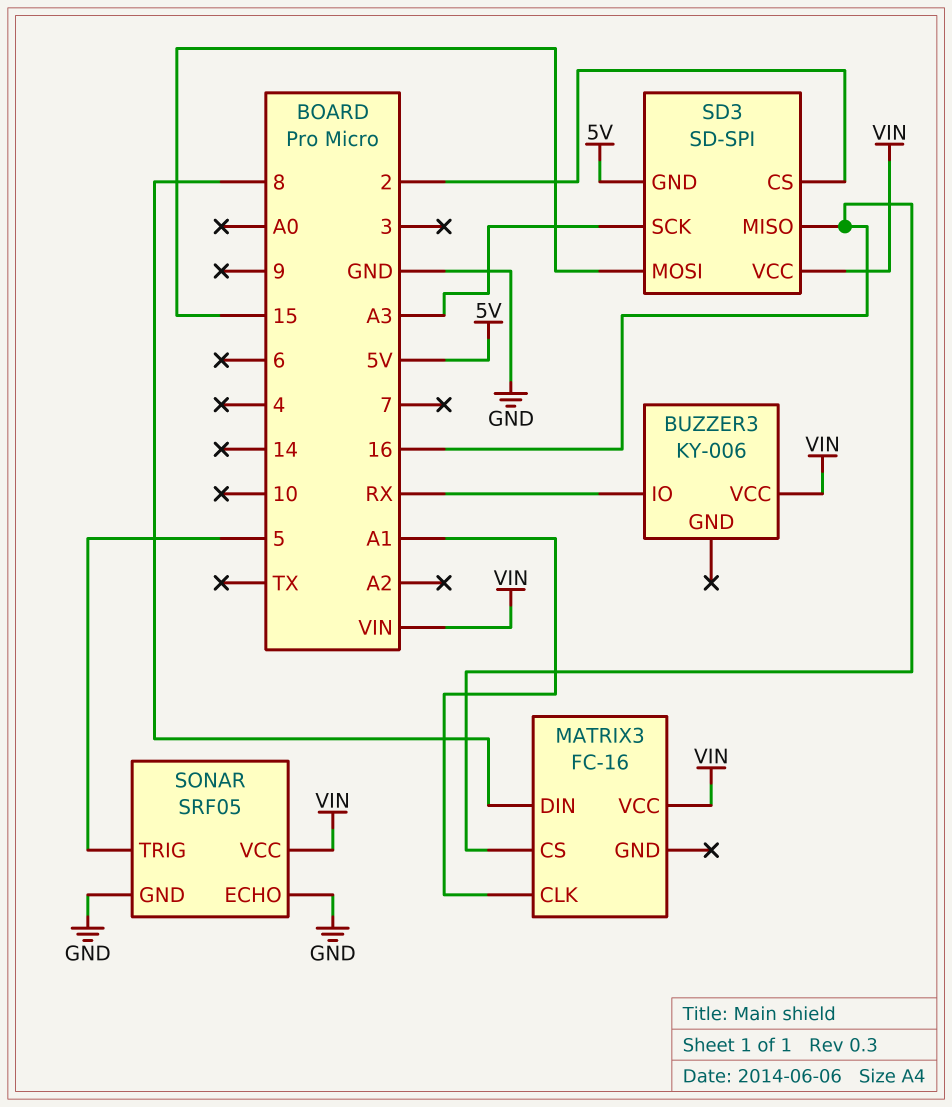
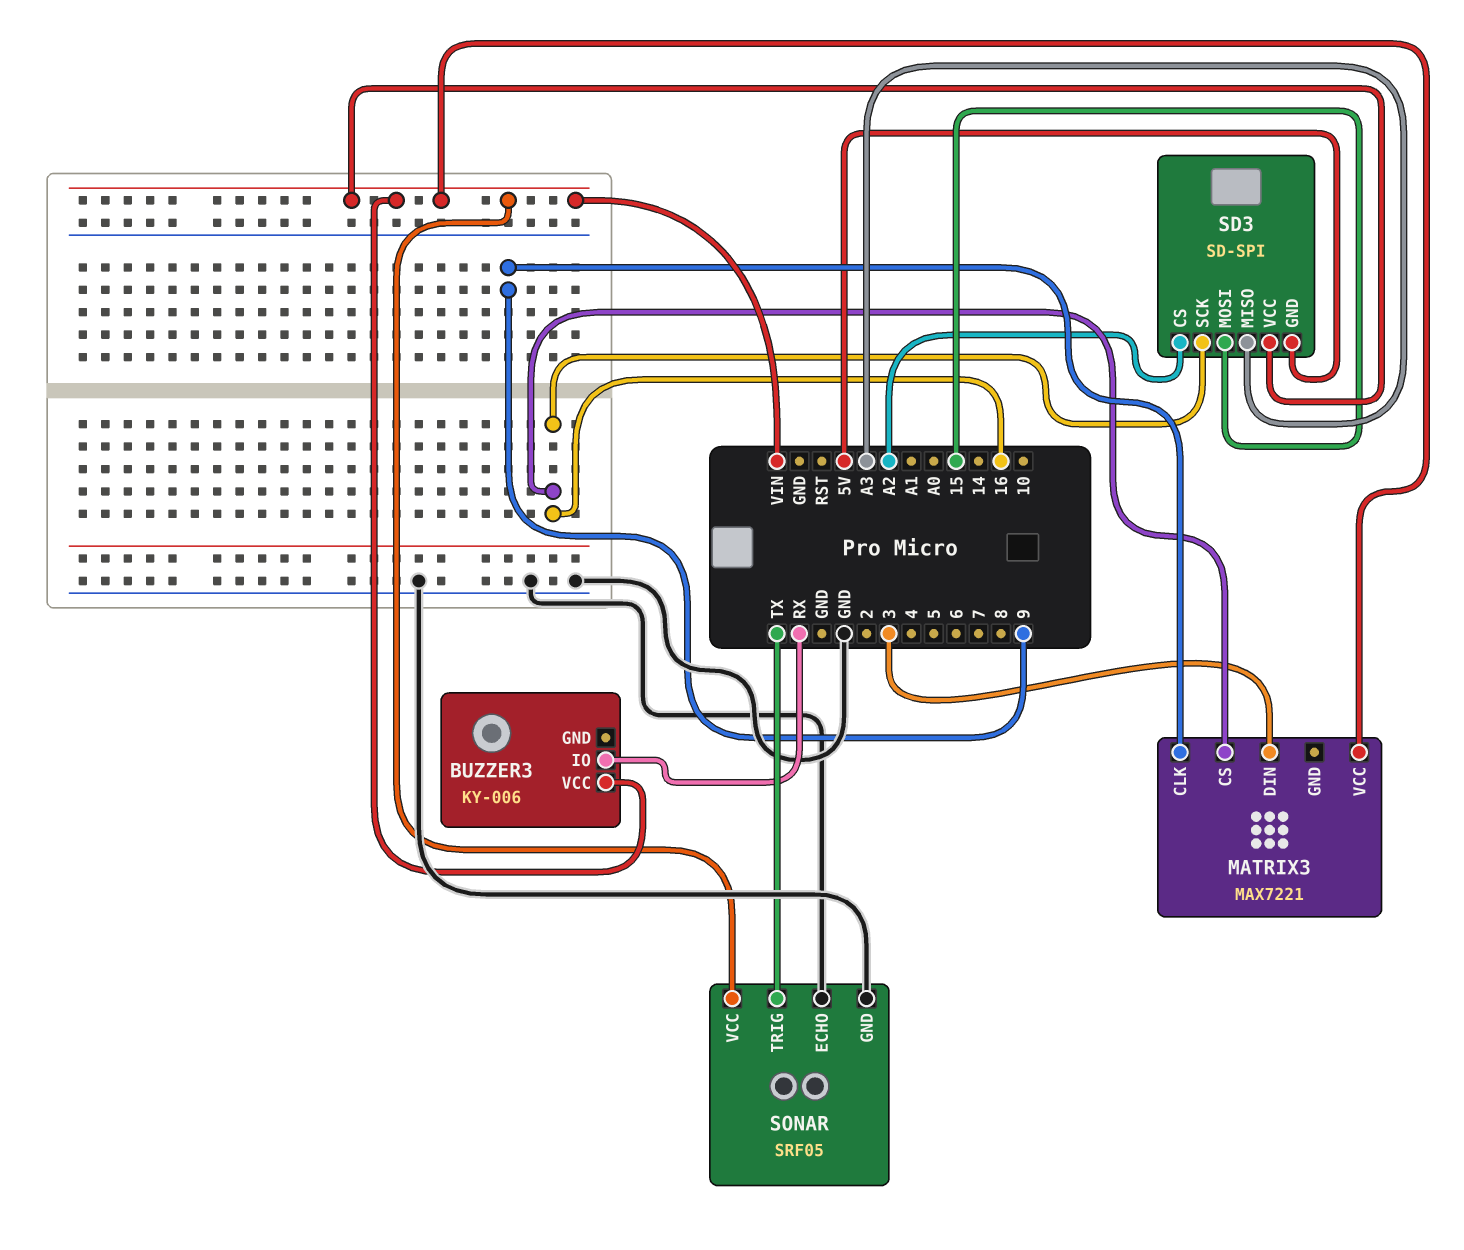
MATRIX3: FC-16 -> MAX7221
MATRIX3 pin CLK: A1 -> 9
MATRIX3 pin DIN: 8 -> 3
SD3 pin CS: 2 -> A2
SD3 pin MISO: 16 -> A3
SD3 pin SCK: A3 -> 16
SONAR pin TRIG: 5 -> TX

